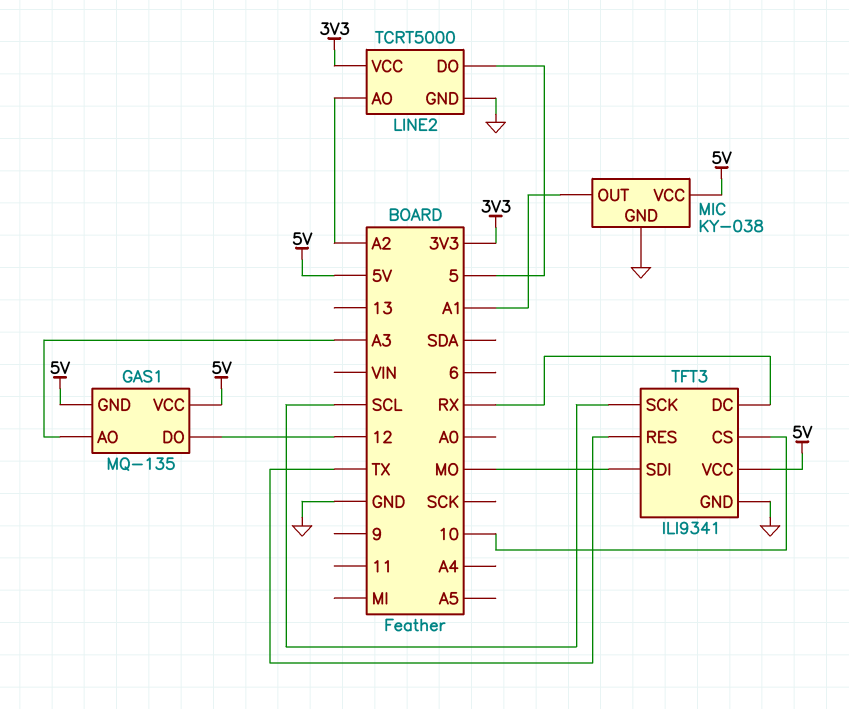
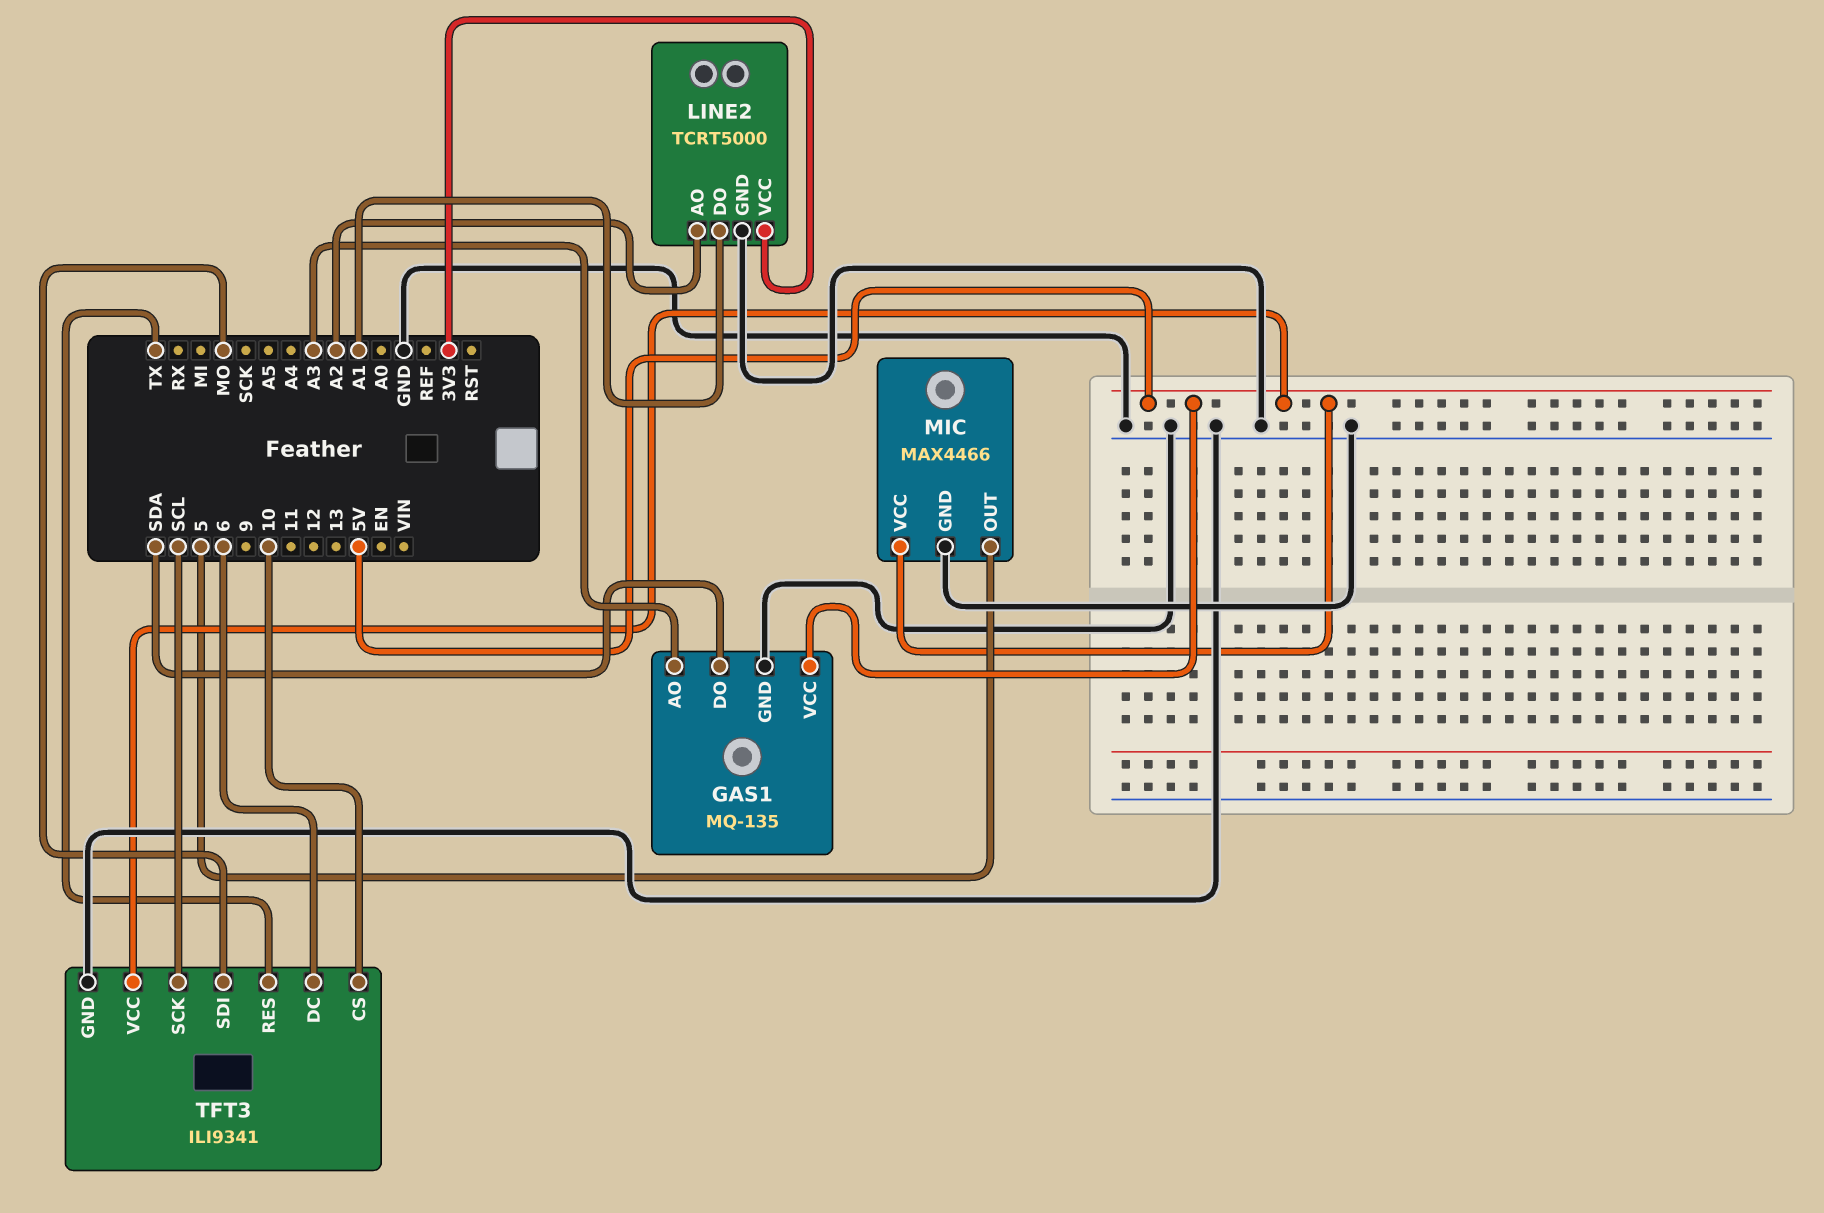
GAS1 pin DO: 12 -> SDA
GAS1 pin GND: 5V -> GND
LINE2 pin DO: 5 -> A1
MIC: KY-038 -> MAX4466
MIC pin OUT: A1 -> 5
TFT3 pin DC: RX -> 6

